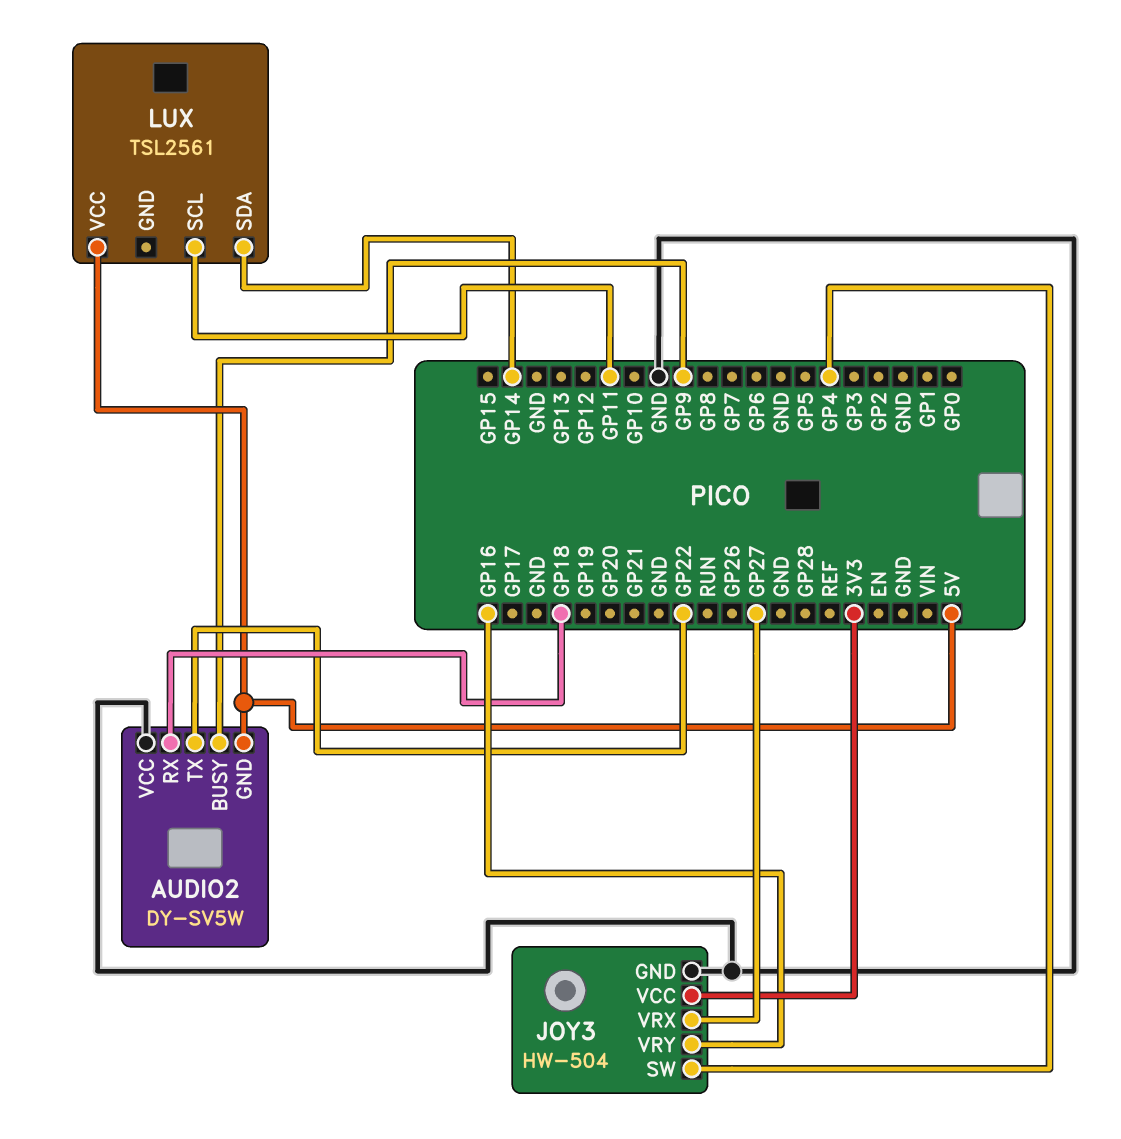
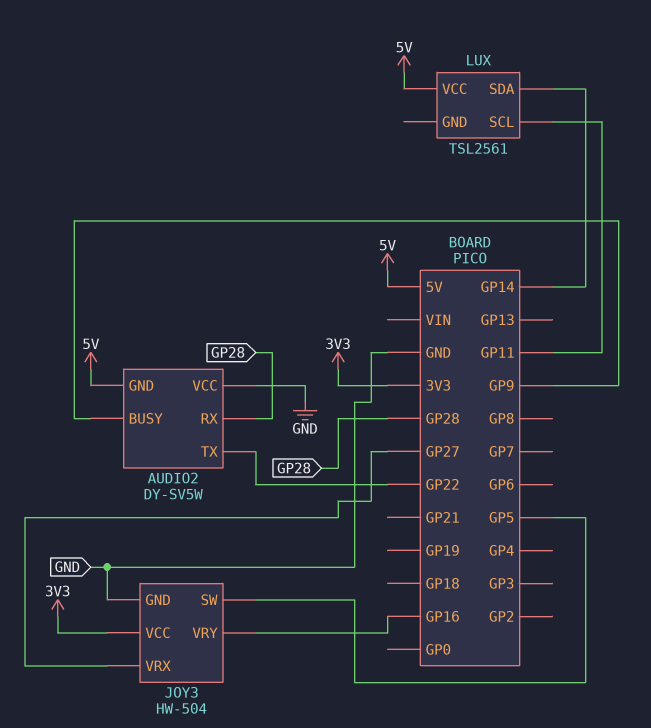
AUDIO2 pin RX: GP18 -> GP28
JOY3 pin SW: GP4 -> GP5

